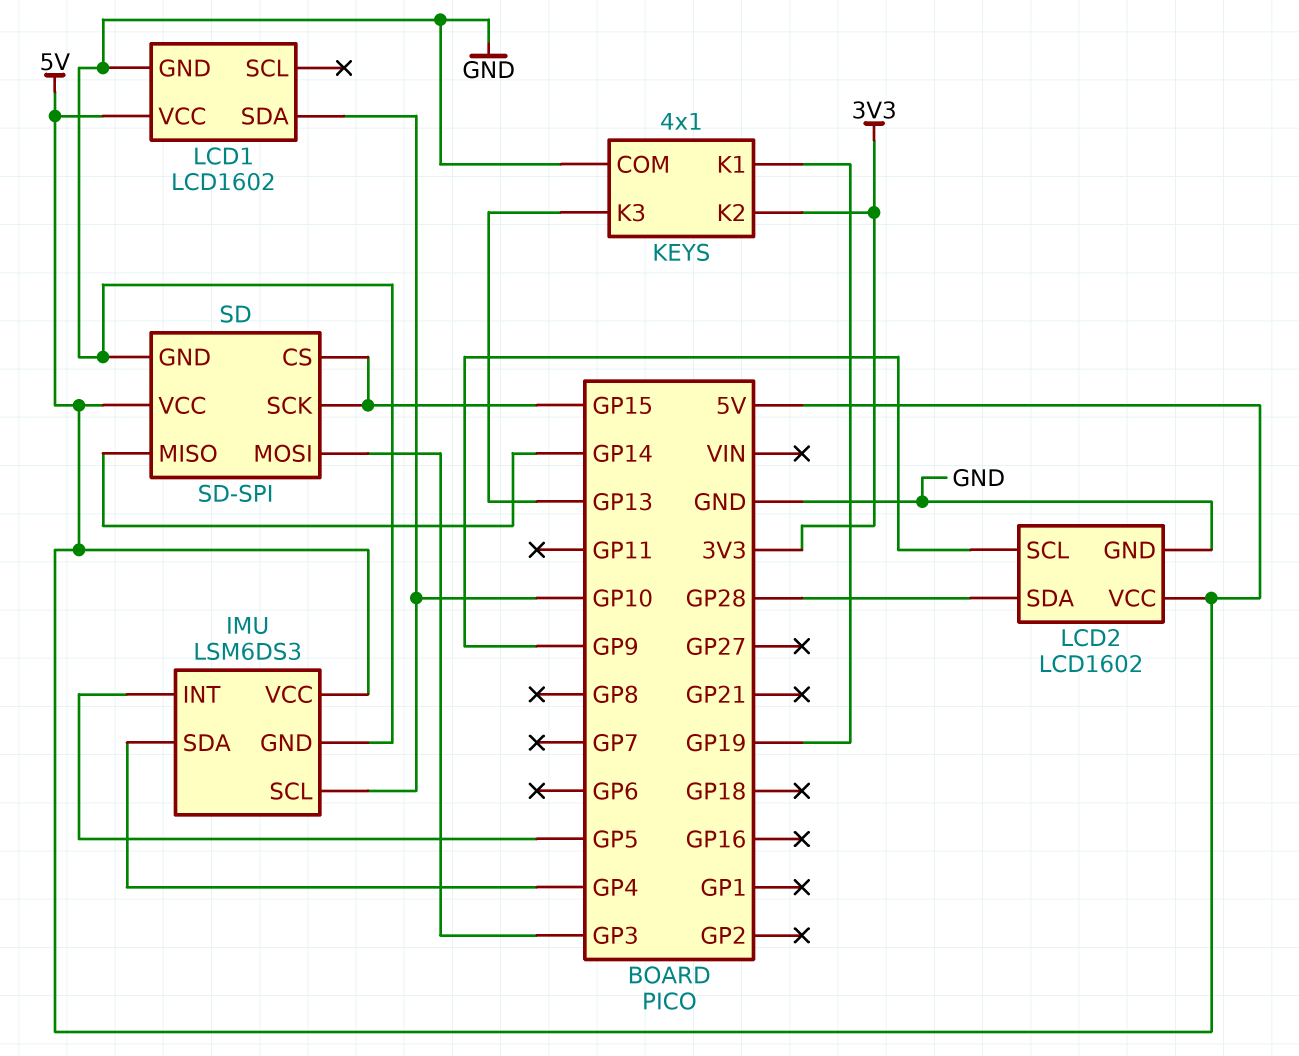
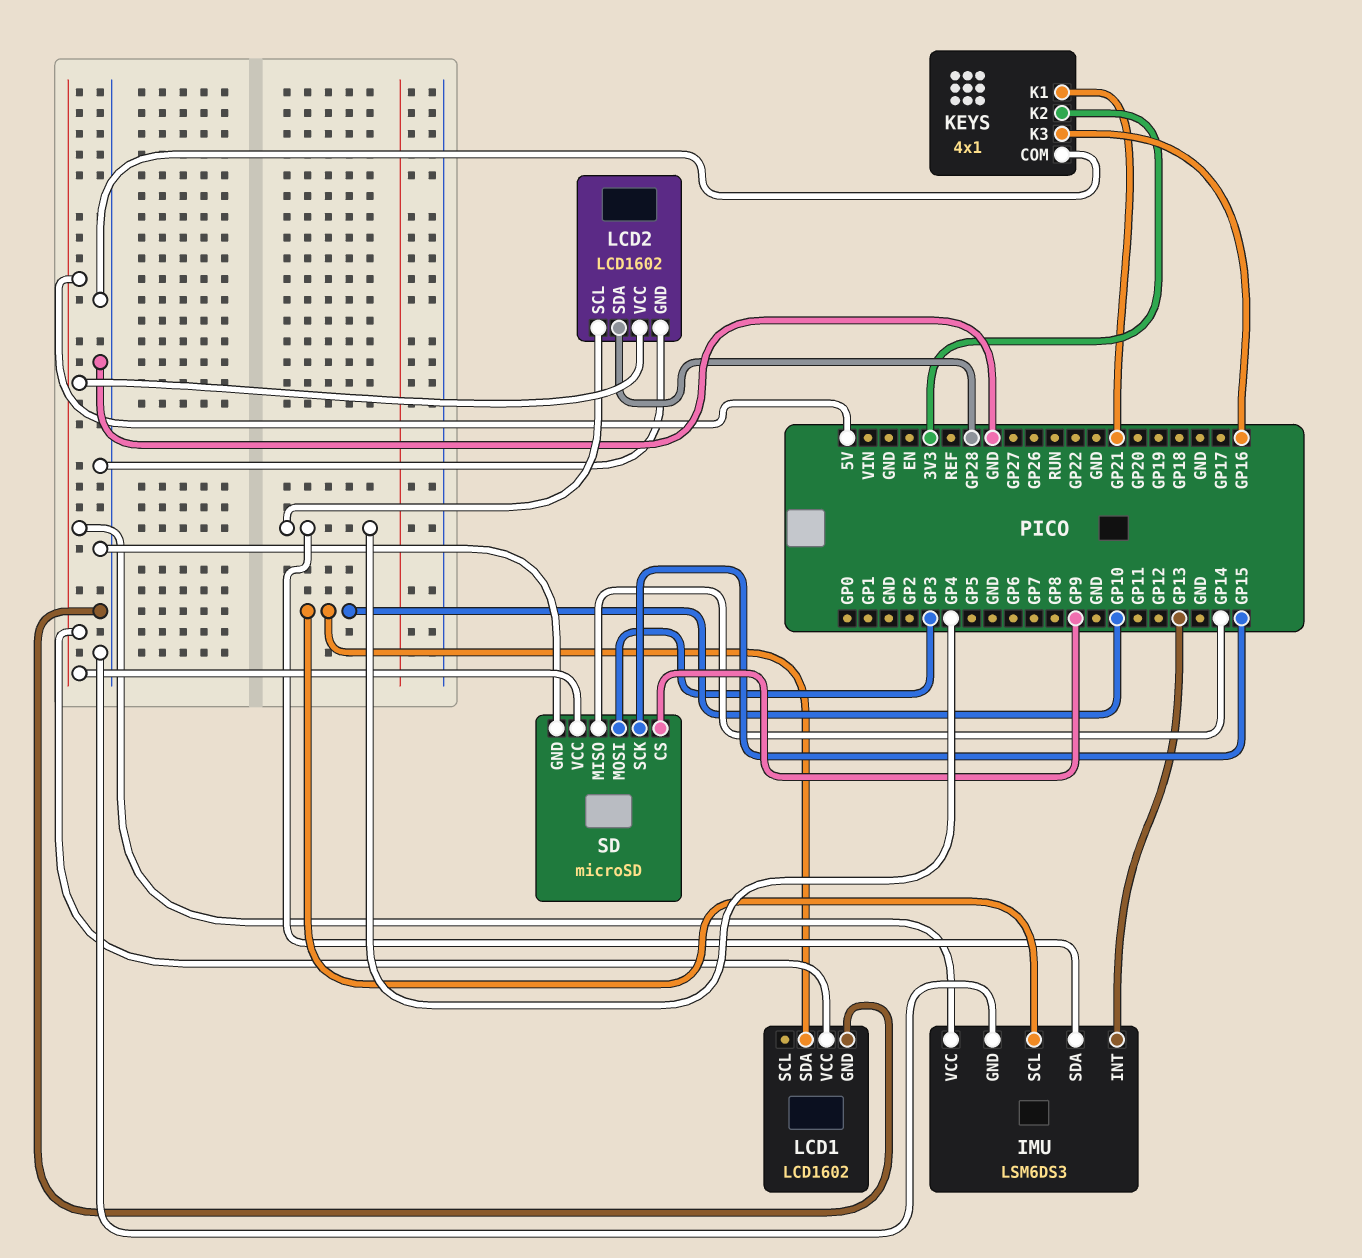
IMU pin INT: GP5 -> GP13
KEYS pin K1: GP19 -> GP21
KEYS pin K3: GP13 -> GP16
LCD2 pin SCL: GP9 -> GP4
SD: SD-SPI -> microSD
SD pin CS: GP15 -> GP9

